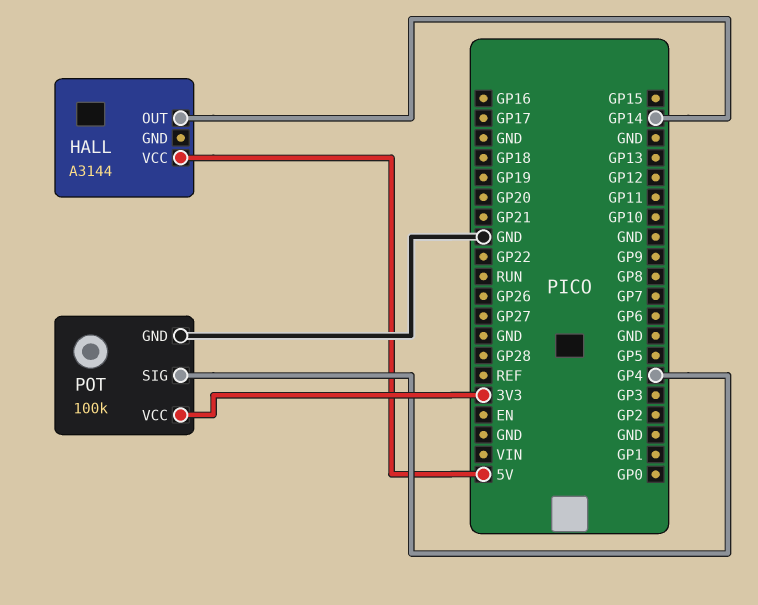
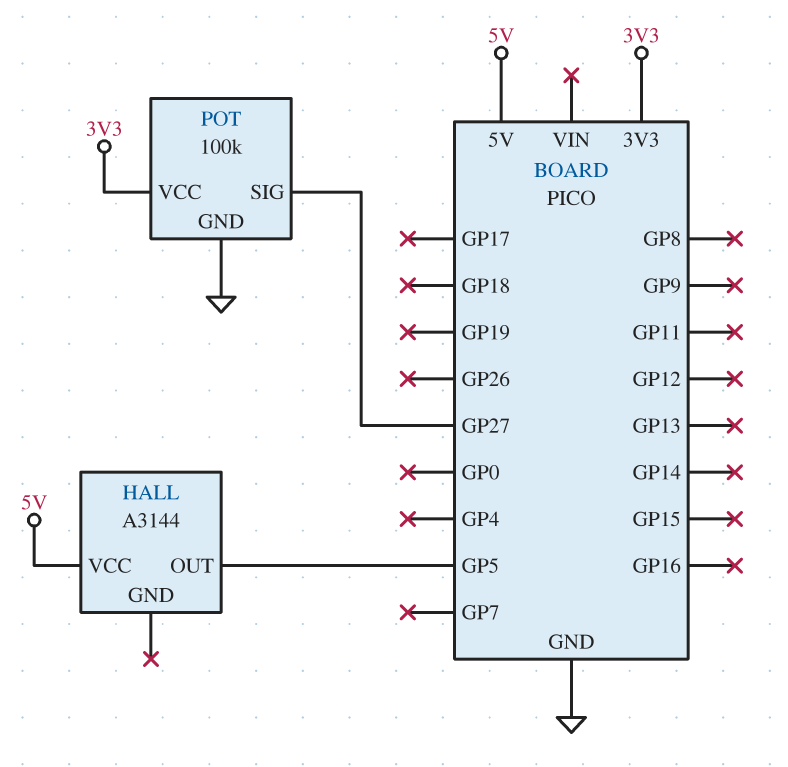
HALL pin OUT: GP14 -> GP5
POT pin SIG: GP4 -> GP27

